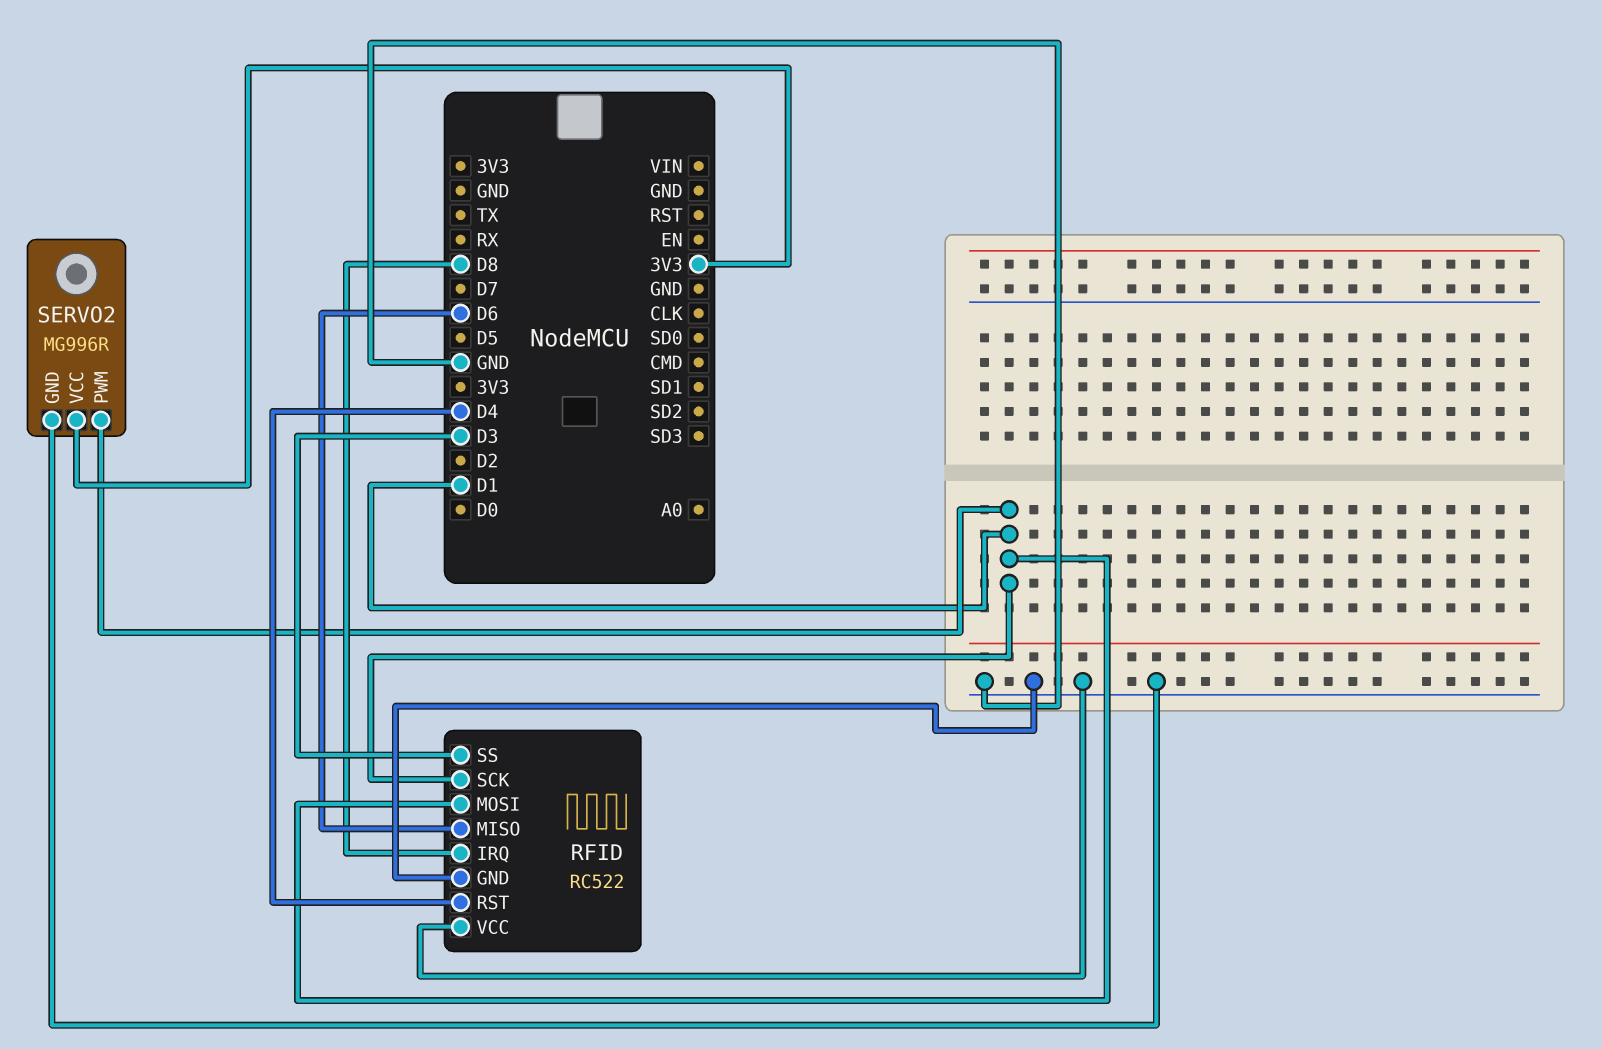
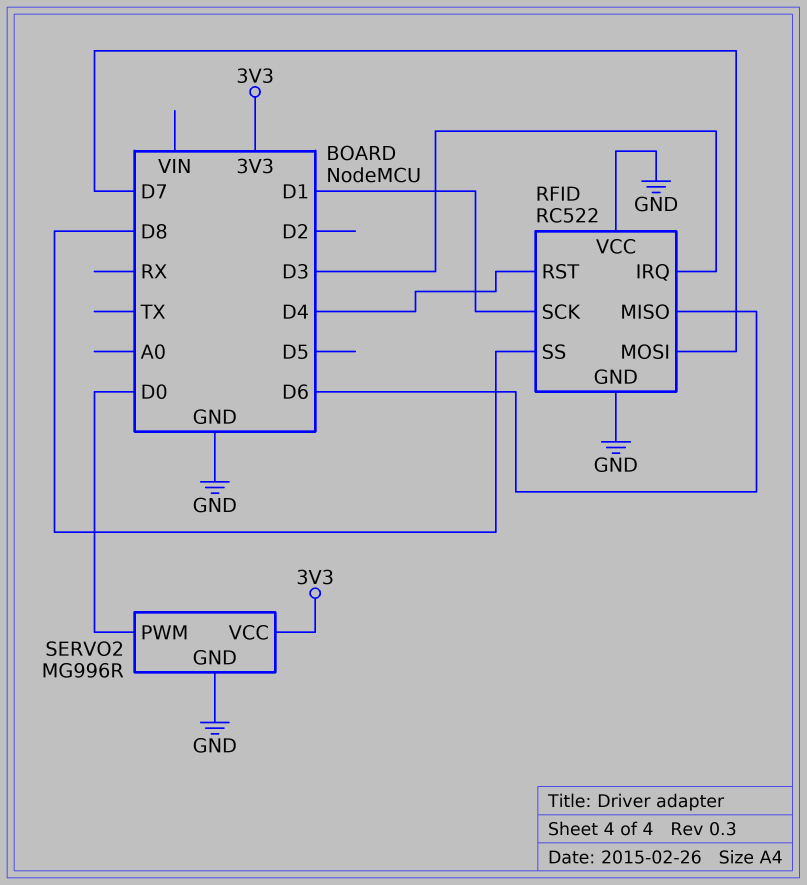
RFID pin IRQ: D8 -> D3
RFID pin MOSI: D1 -> D7
RFID pin SS: D3 -> D8
SERVO2 pin PWM: D1 -> D0

